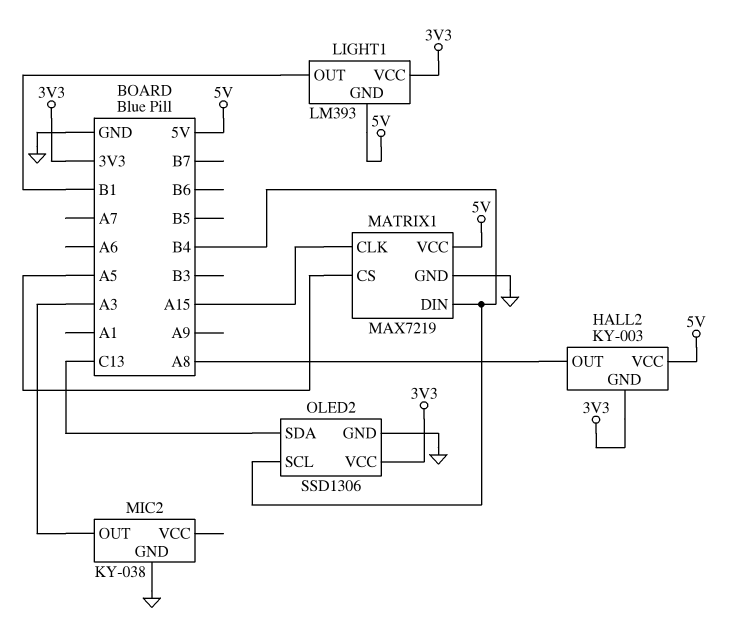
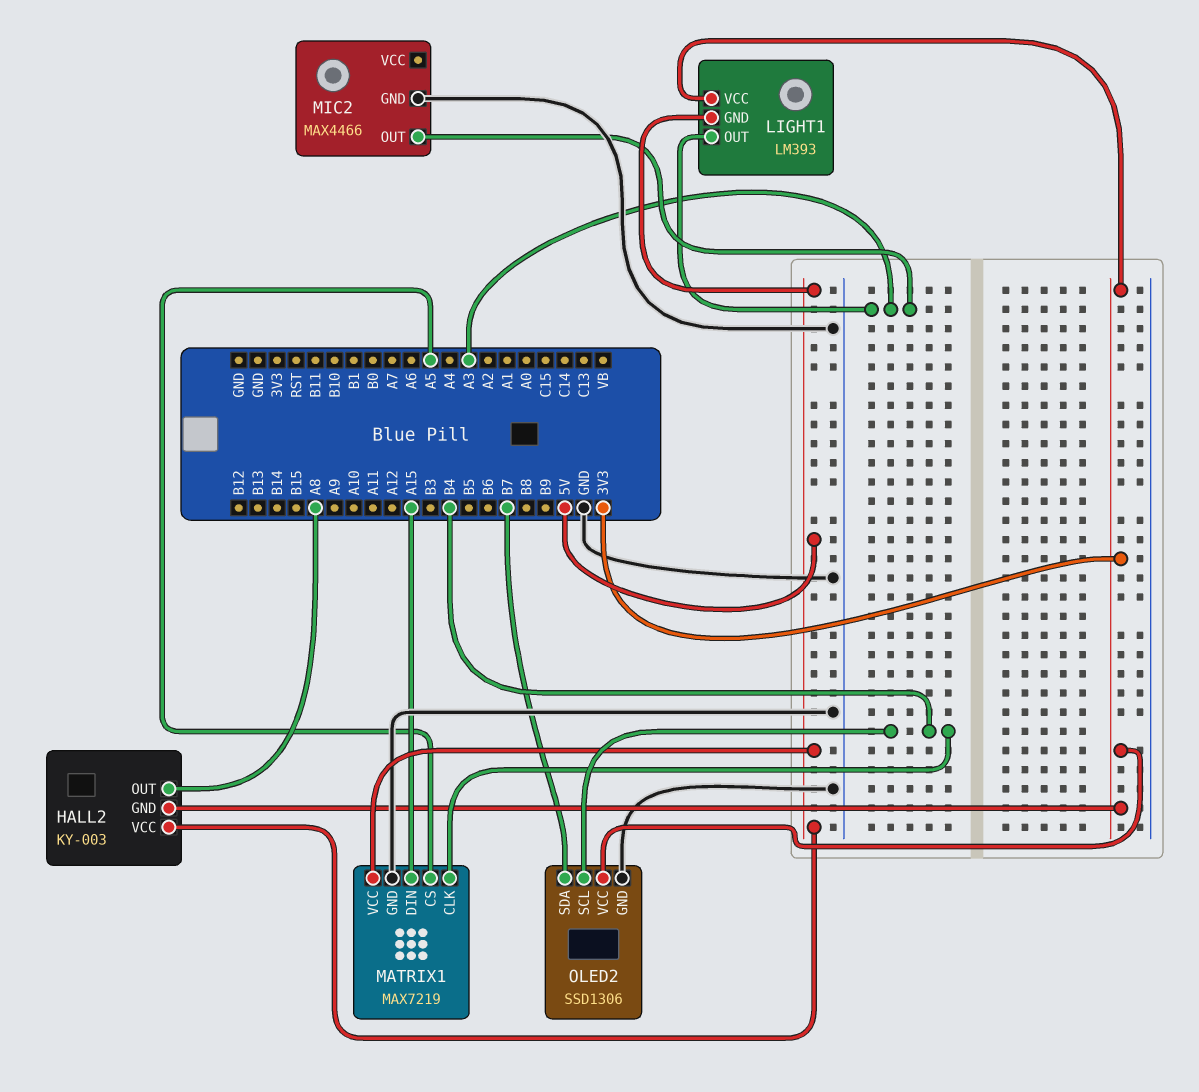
LIGHT1 pin OUT: B1 -> A3
MATRIX1 pin CLK: A15 -> B4
MATRIX1 pin DIN: B4 -> A15
MIC2: KY-038 -> MAX4466
OLED2 pin SDA: C13 -> B7

